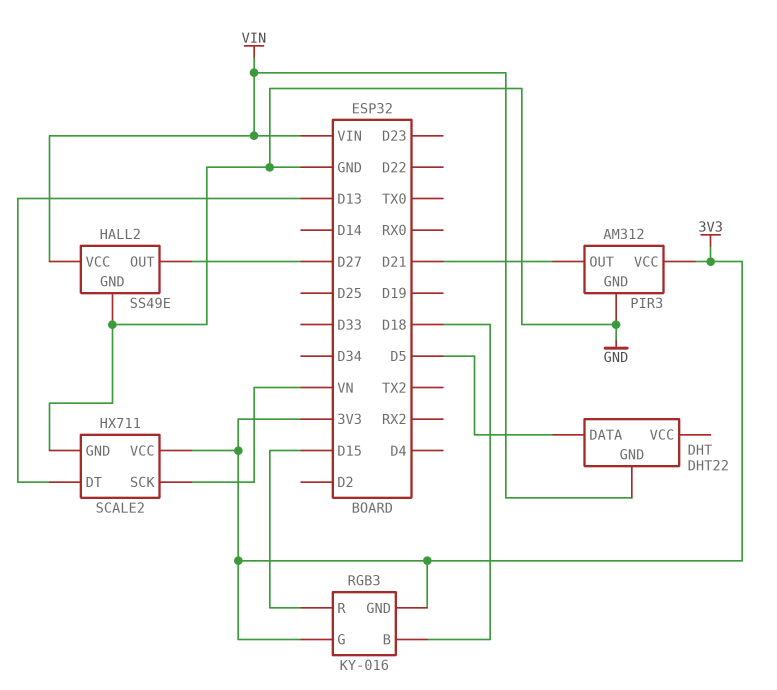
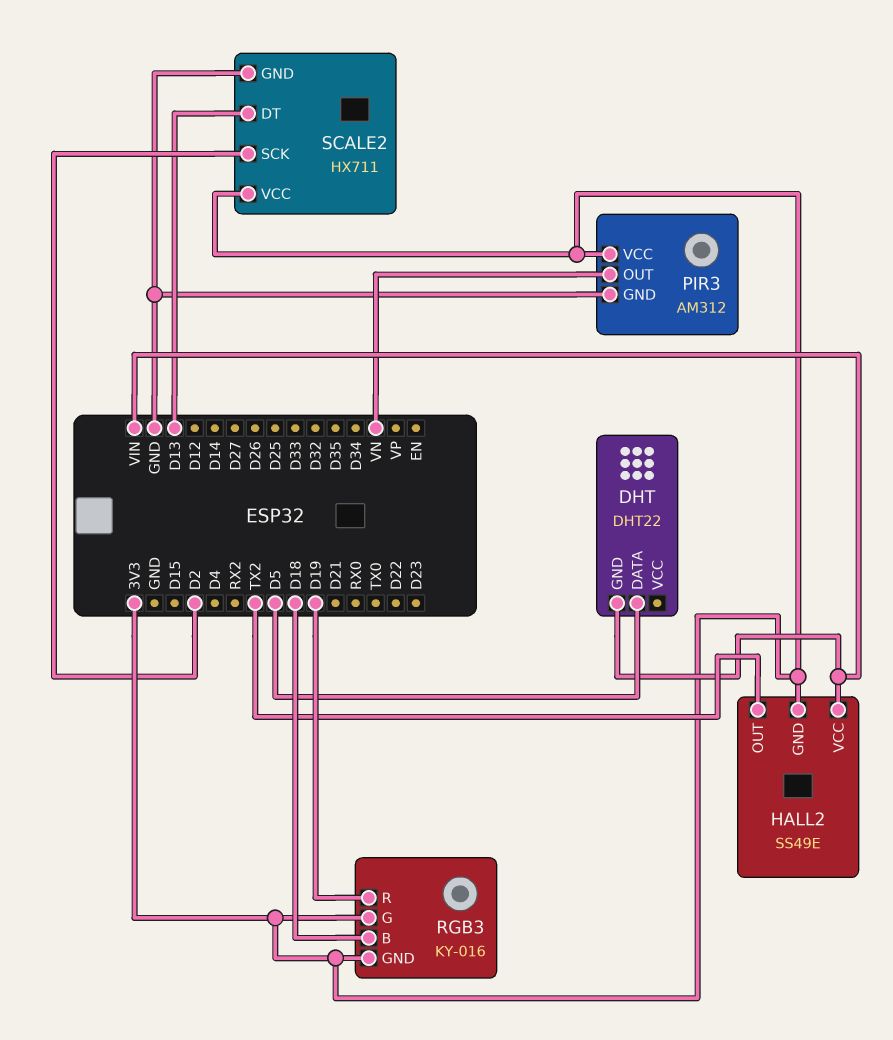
HALL2 pin GND: GND -> 3V3
HALL2 pin OUT: D27 -> TX2
PIR3 pin OUT: D21 -> VN
RGB3 pin R: D15 -> D19
SCALE2 pin SCK: VN -> D2

